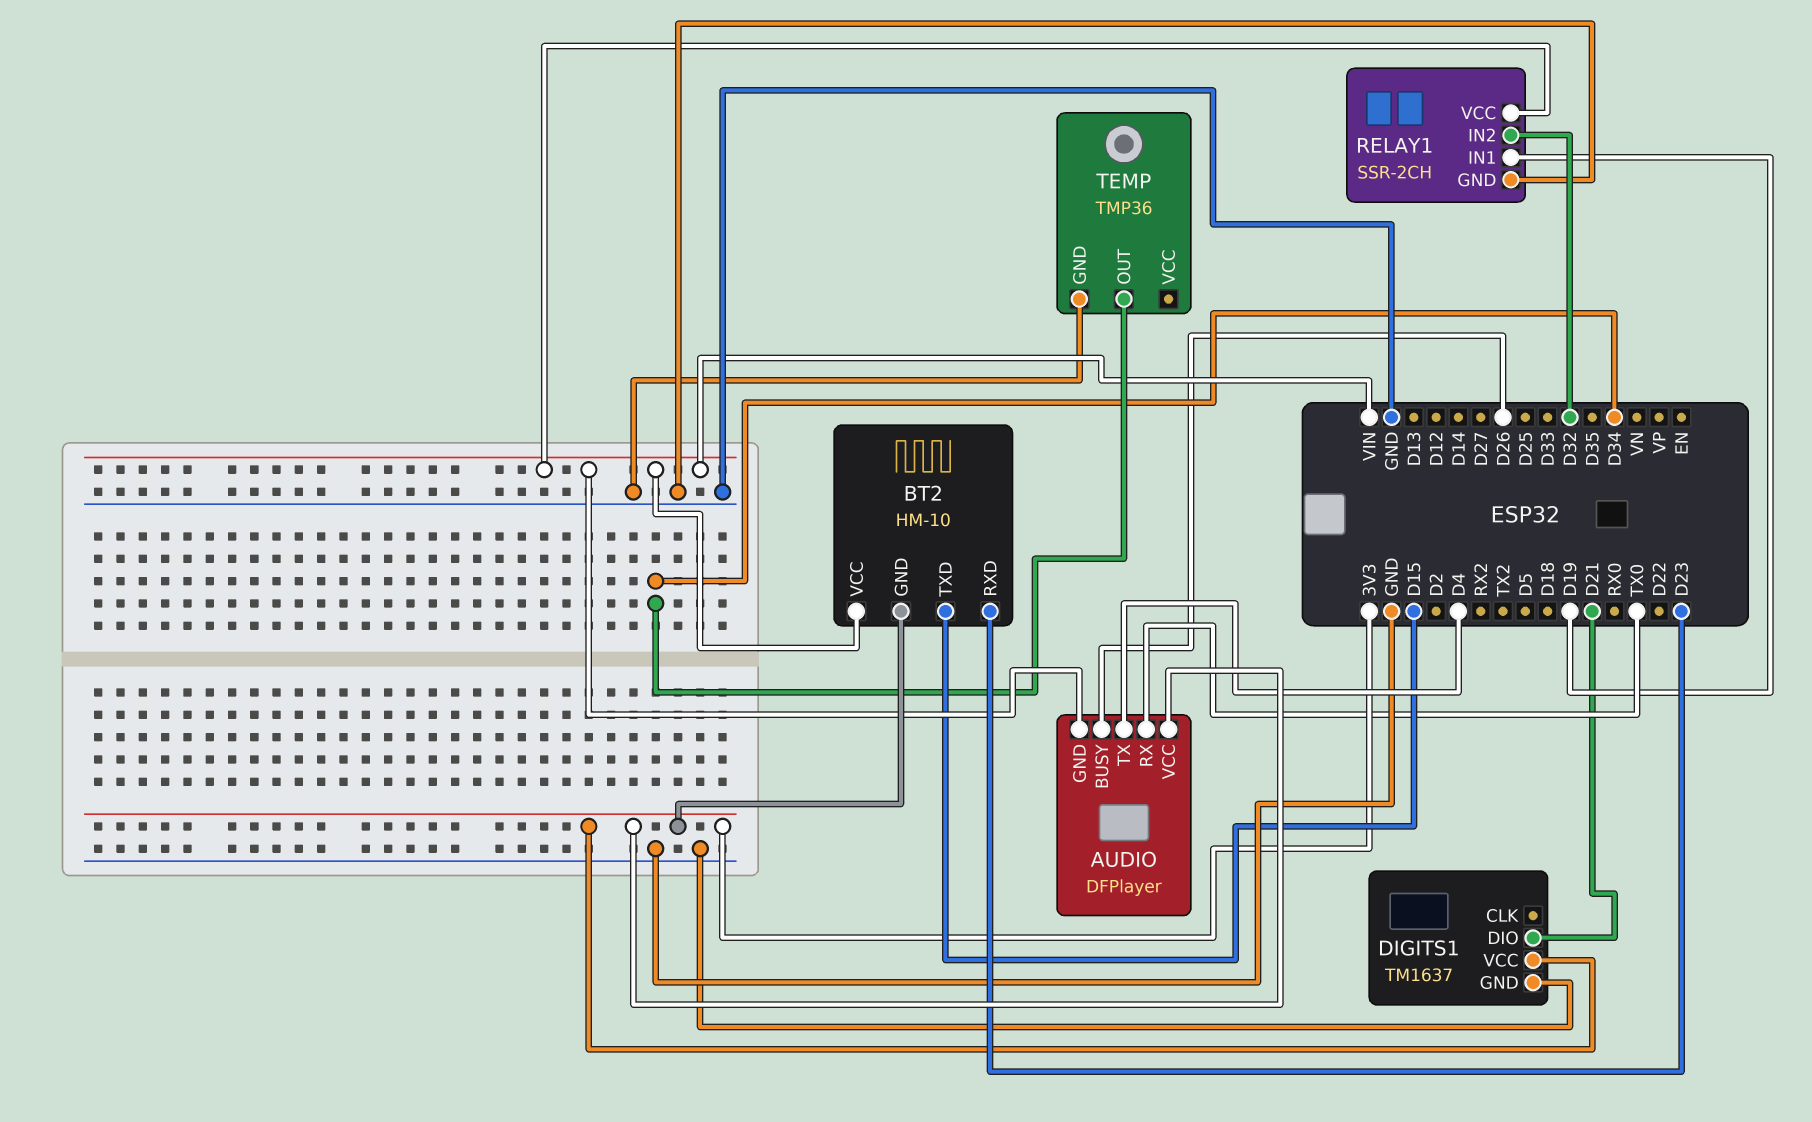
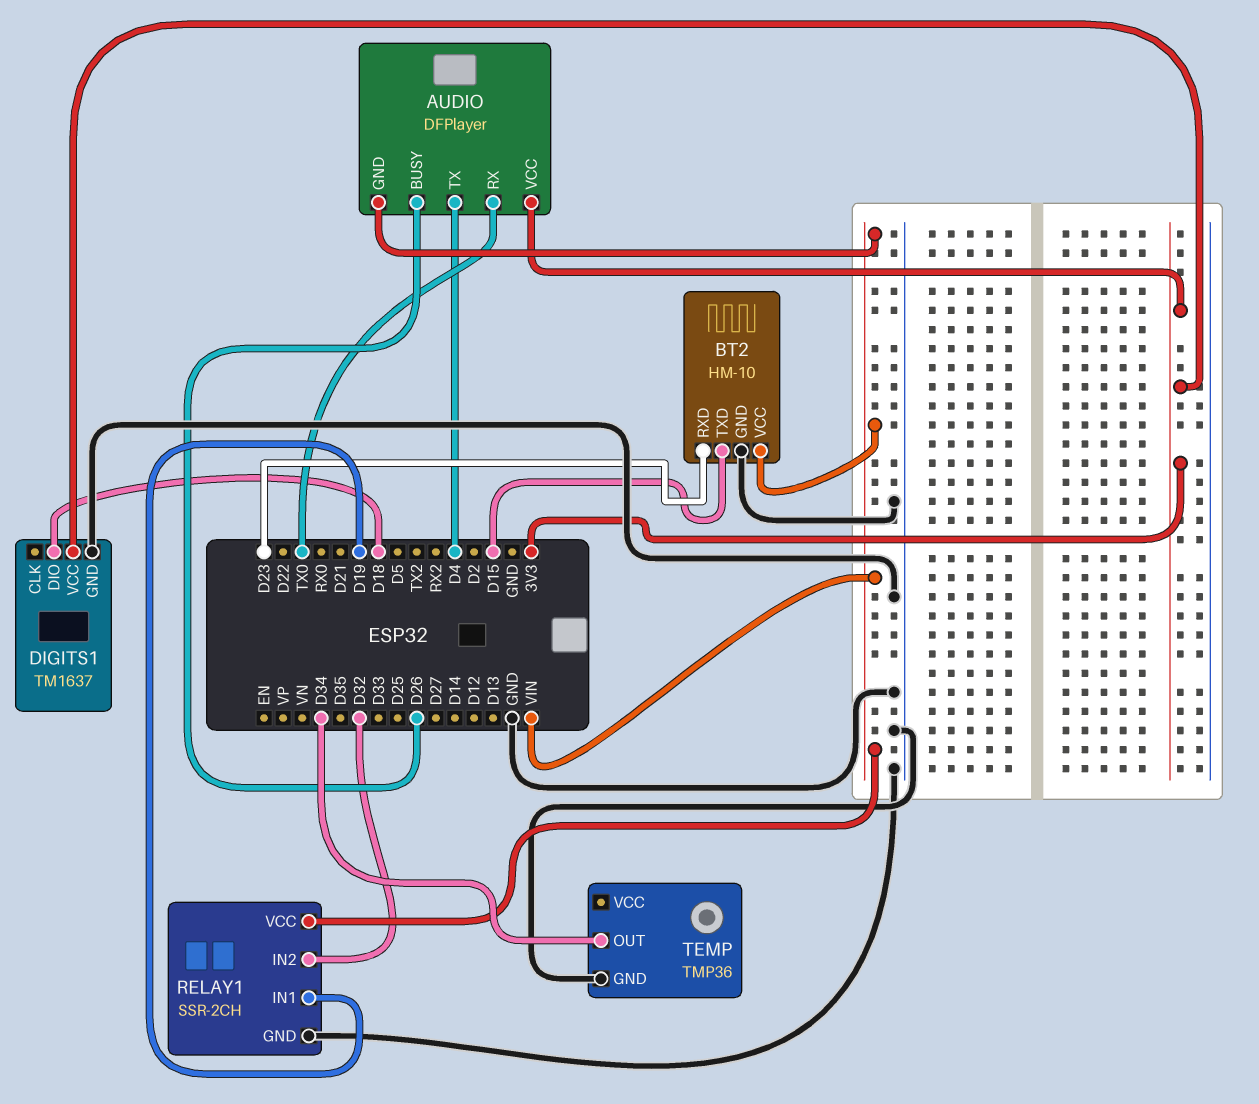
BT2 pin GND: 3V3 -> GND
DIGITS1 pin DIO: D21 -> D18

